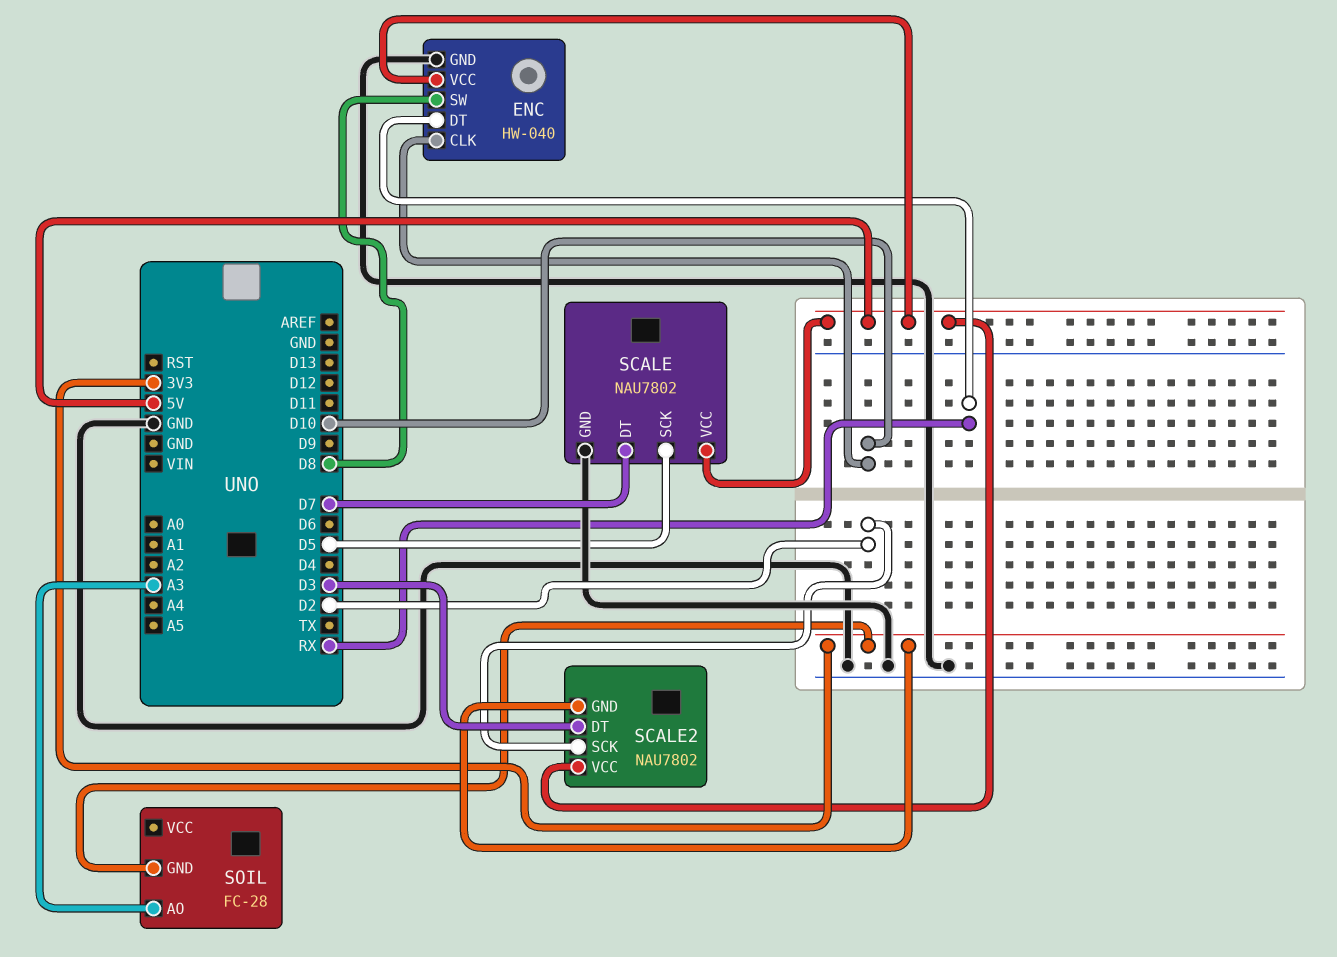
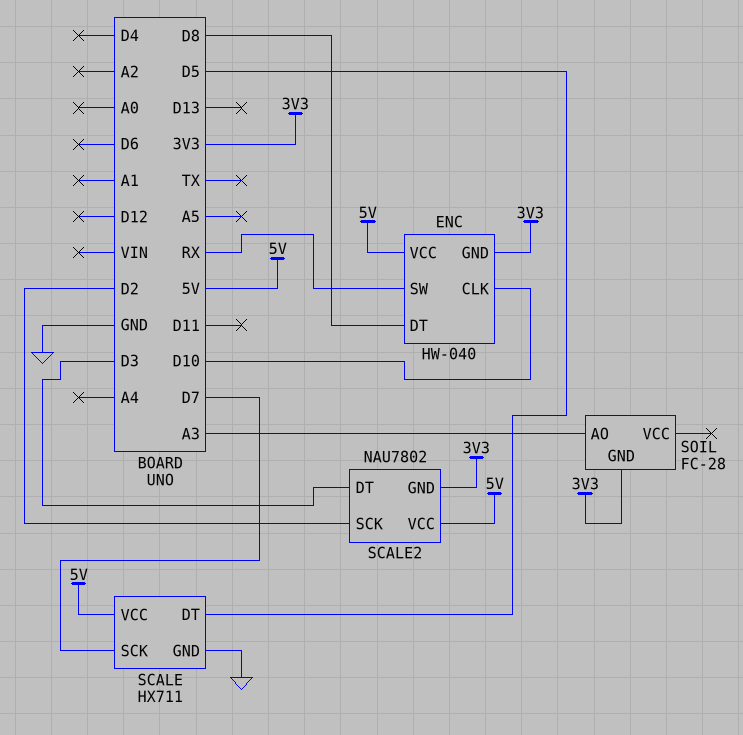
ENC pin DT: RX -> D8
ENC pin GND: GND -> 3V3
ENC pin SW: D8 -> RX
SCALE: NAU7802 -> HX711
SCALE pin DT: D7 -> D5
SCALE pin SCK: D5 -> D7

